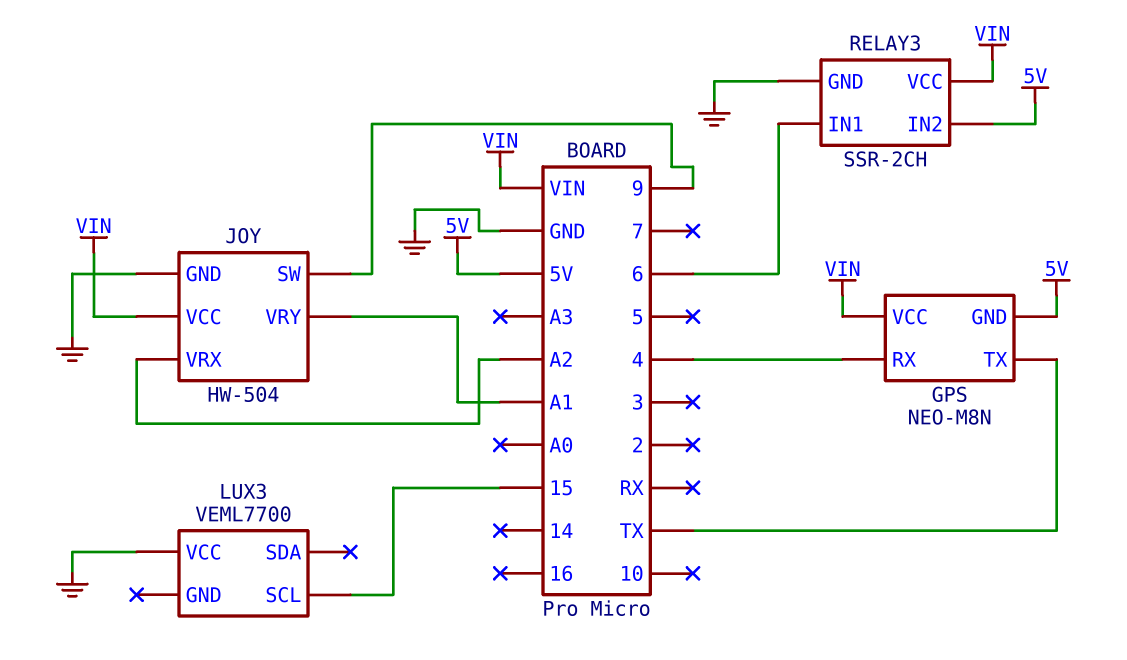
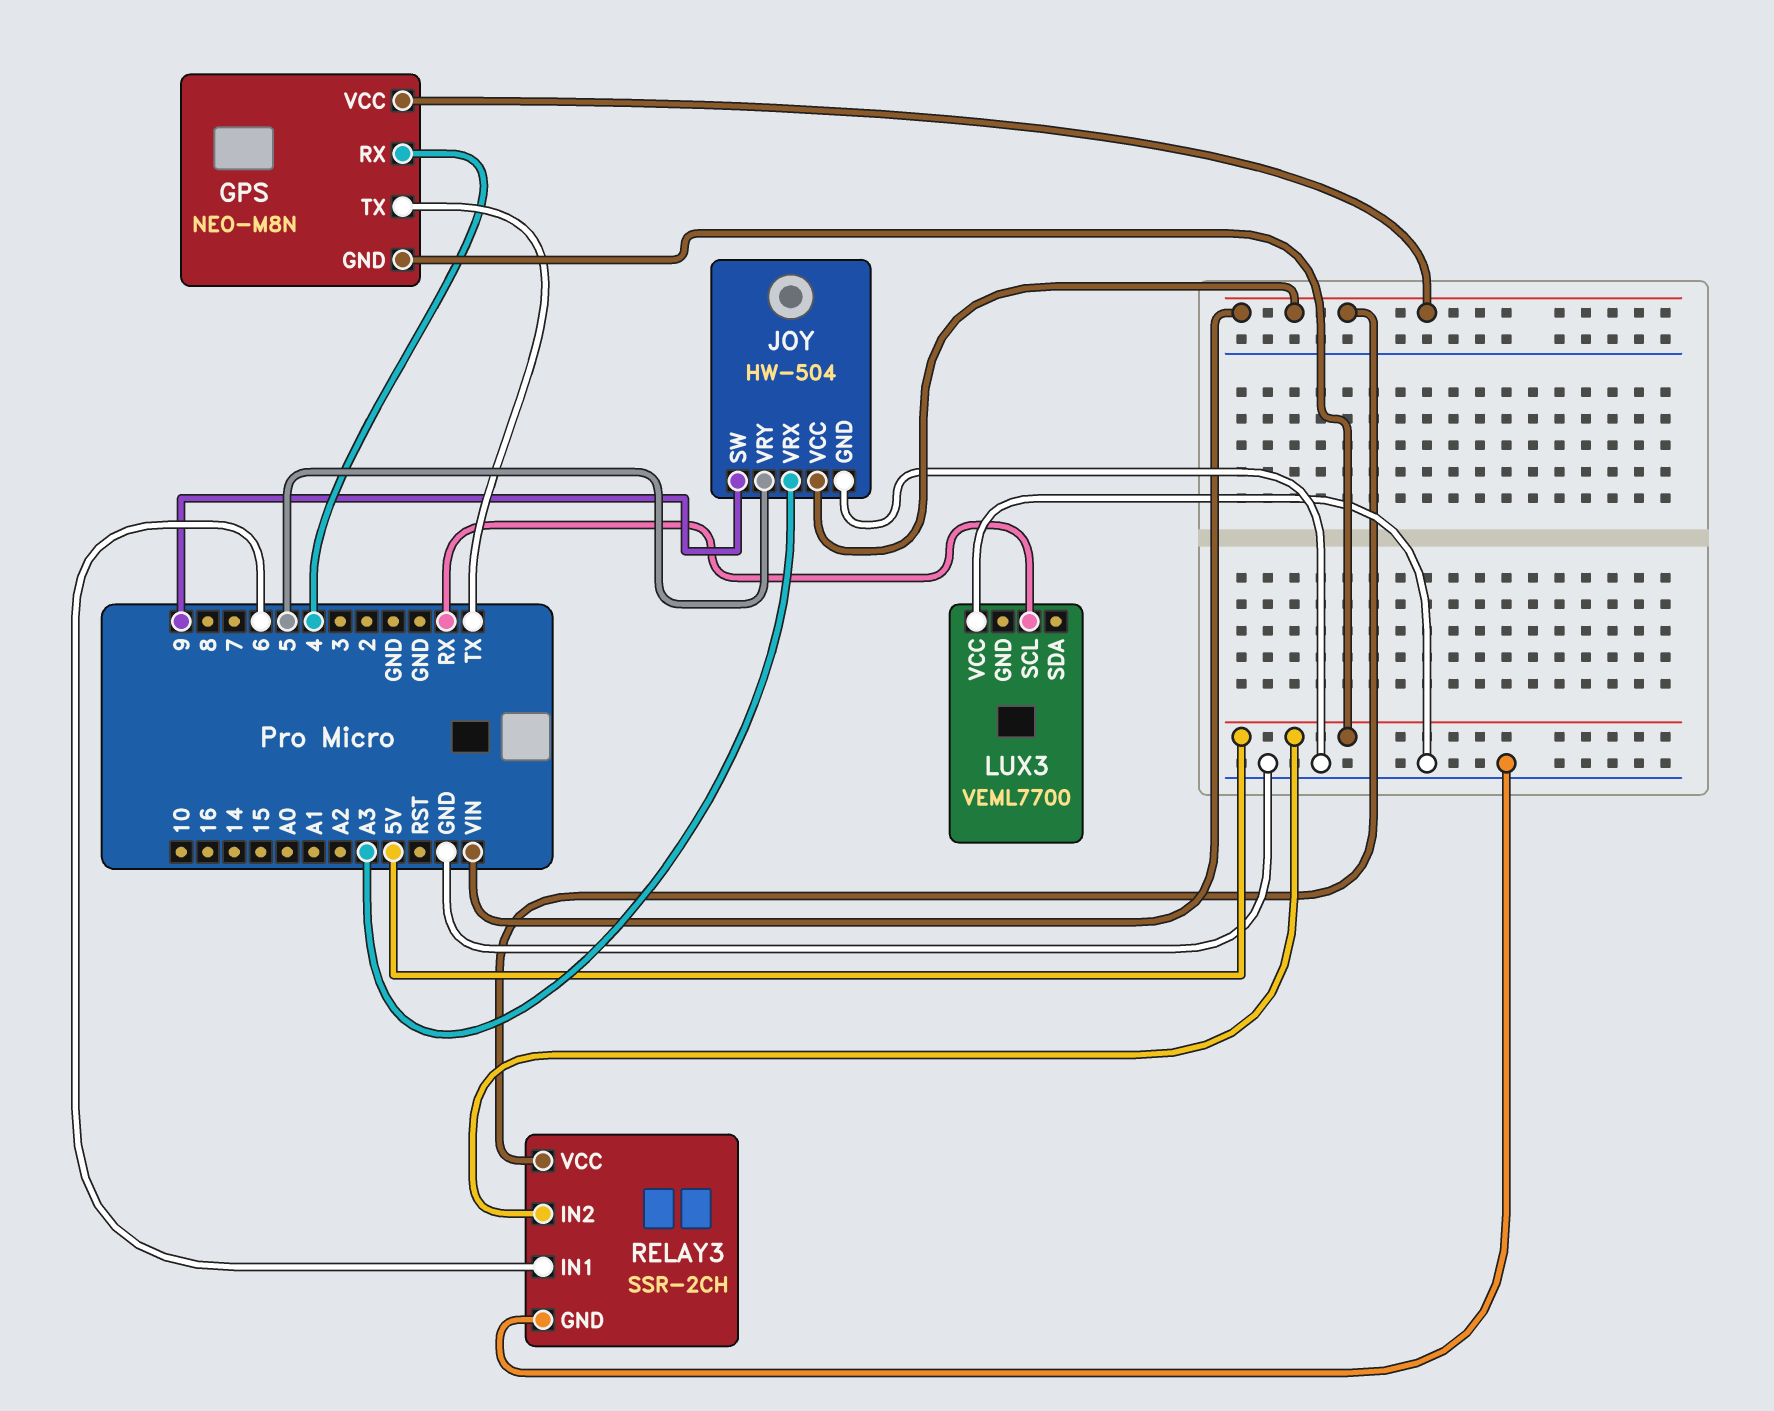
JOY pin VRX: A2 -> A3
JOY pin VRY: A1 -> 5
LUX3 pin SCL: 15 -> RX

